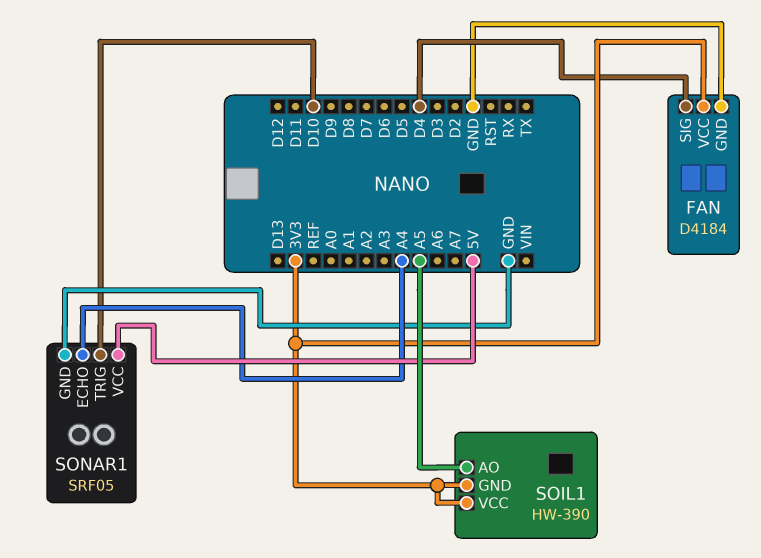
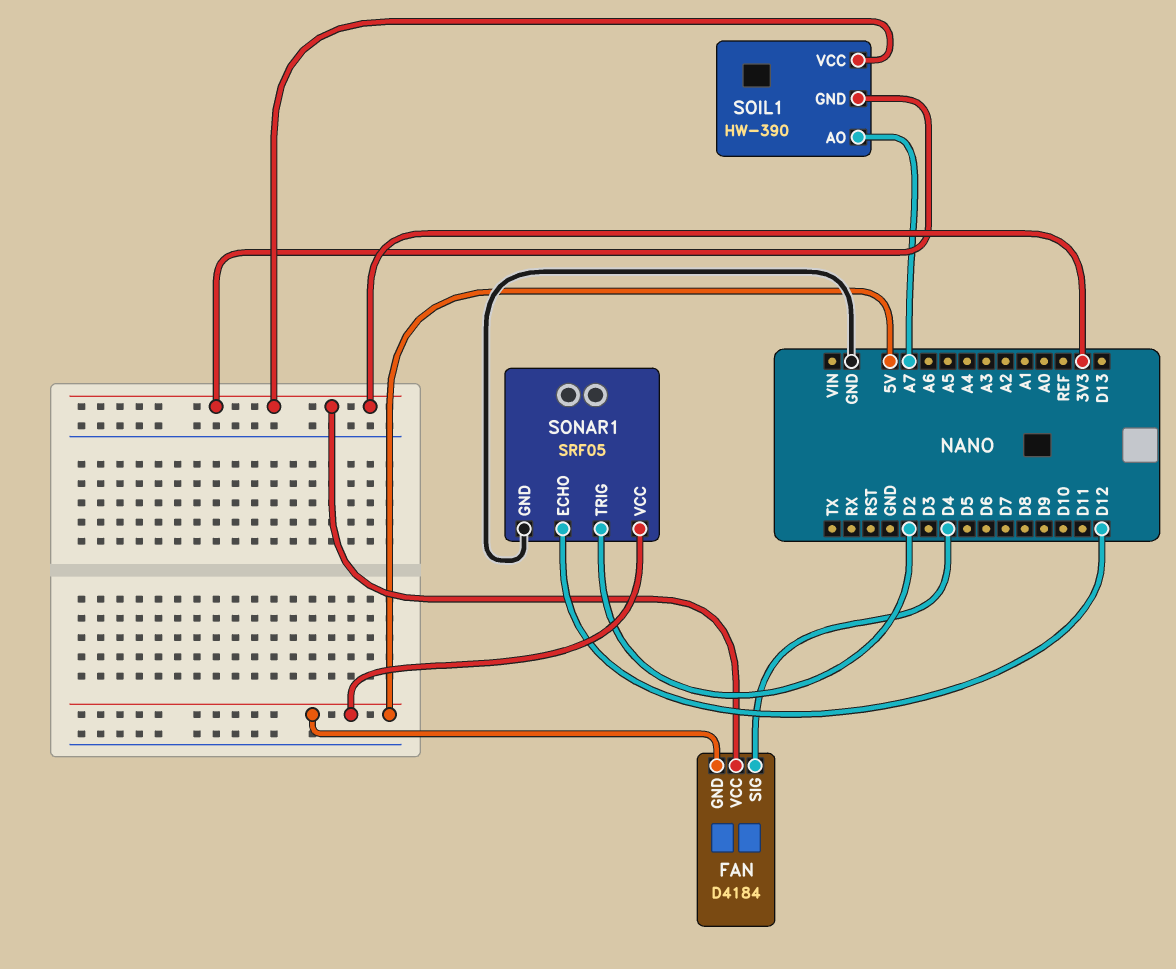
FAN pin GND: GND -> 5V
SOIL1 pin AO: A5 -> A7
SONAR1 pin ECHO: A4 -> D12
SONAR1 pin TRIG: D10 -> D2

